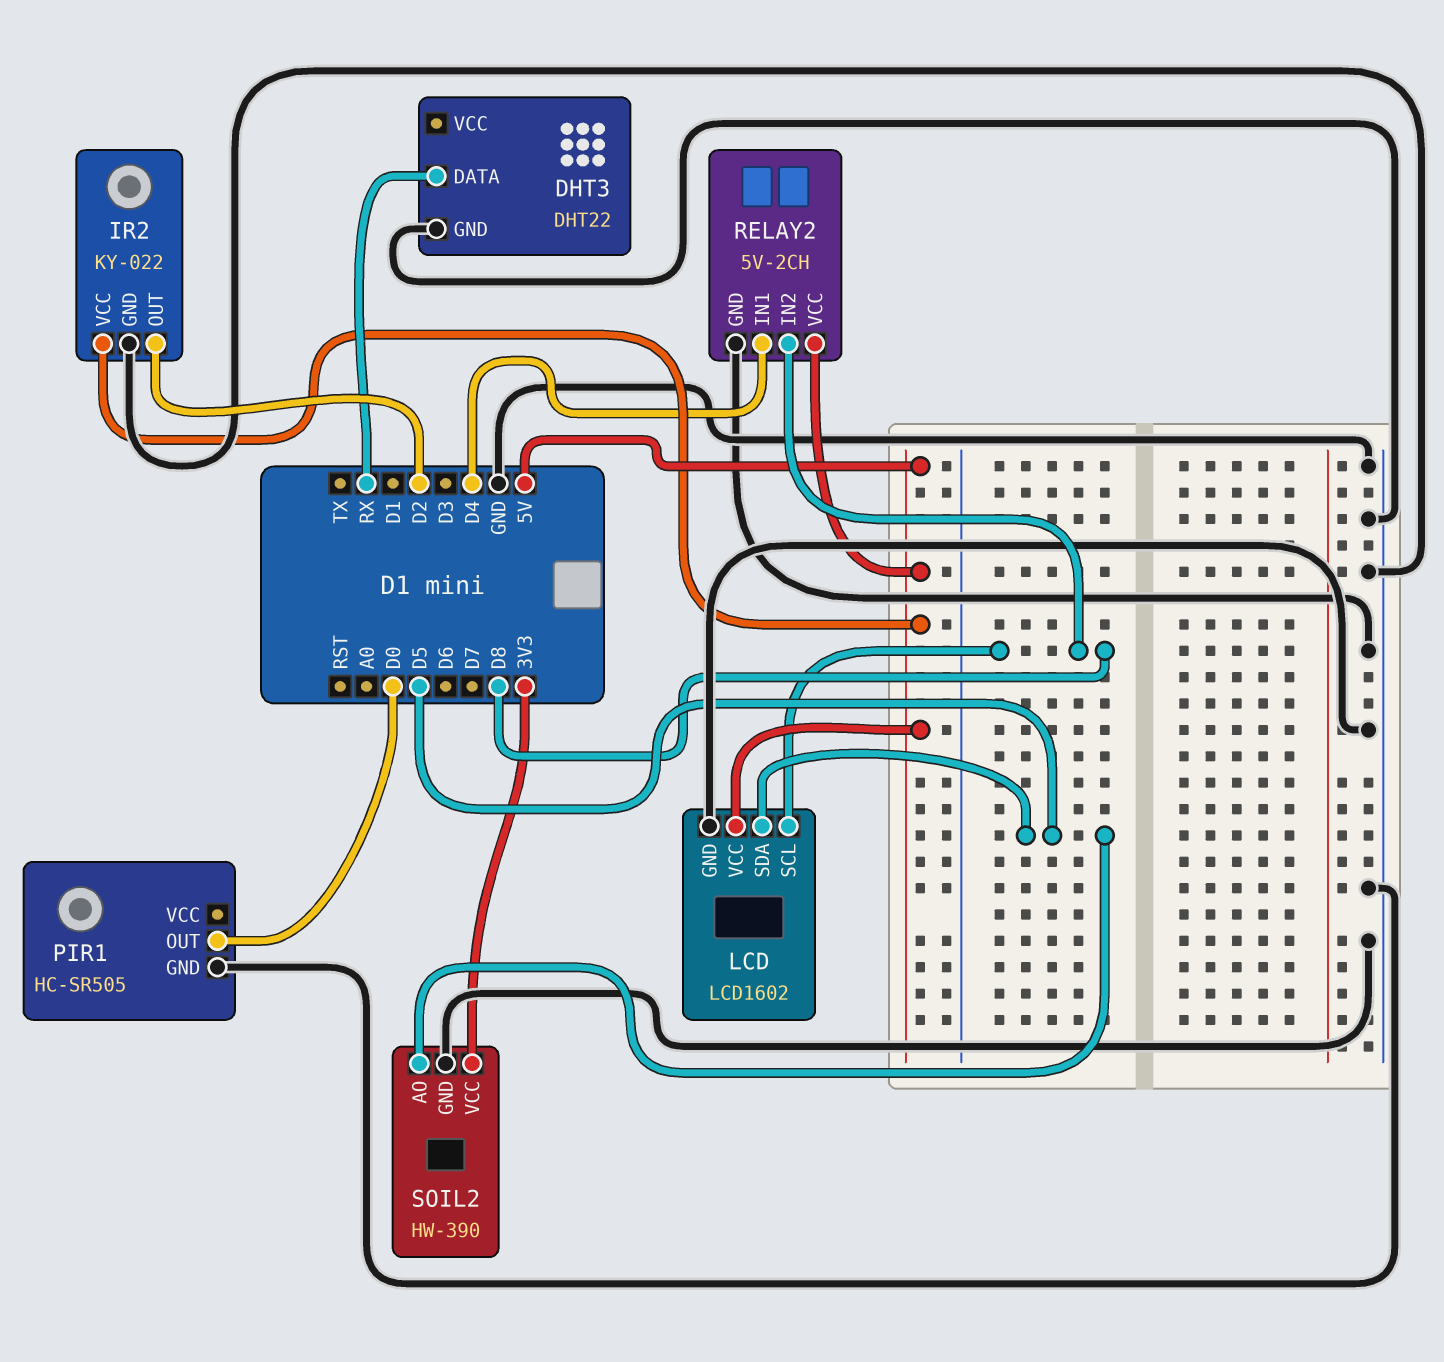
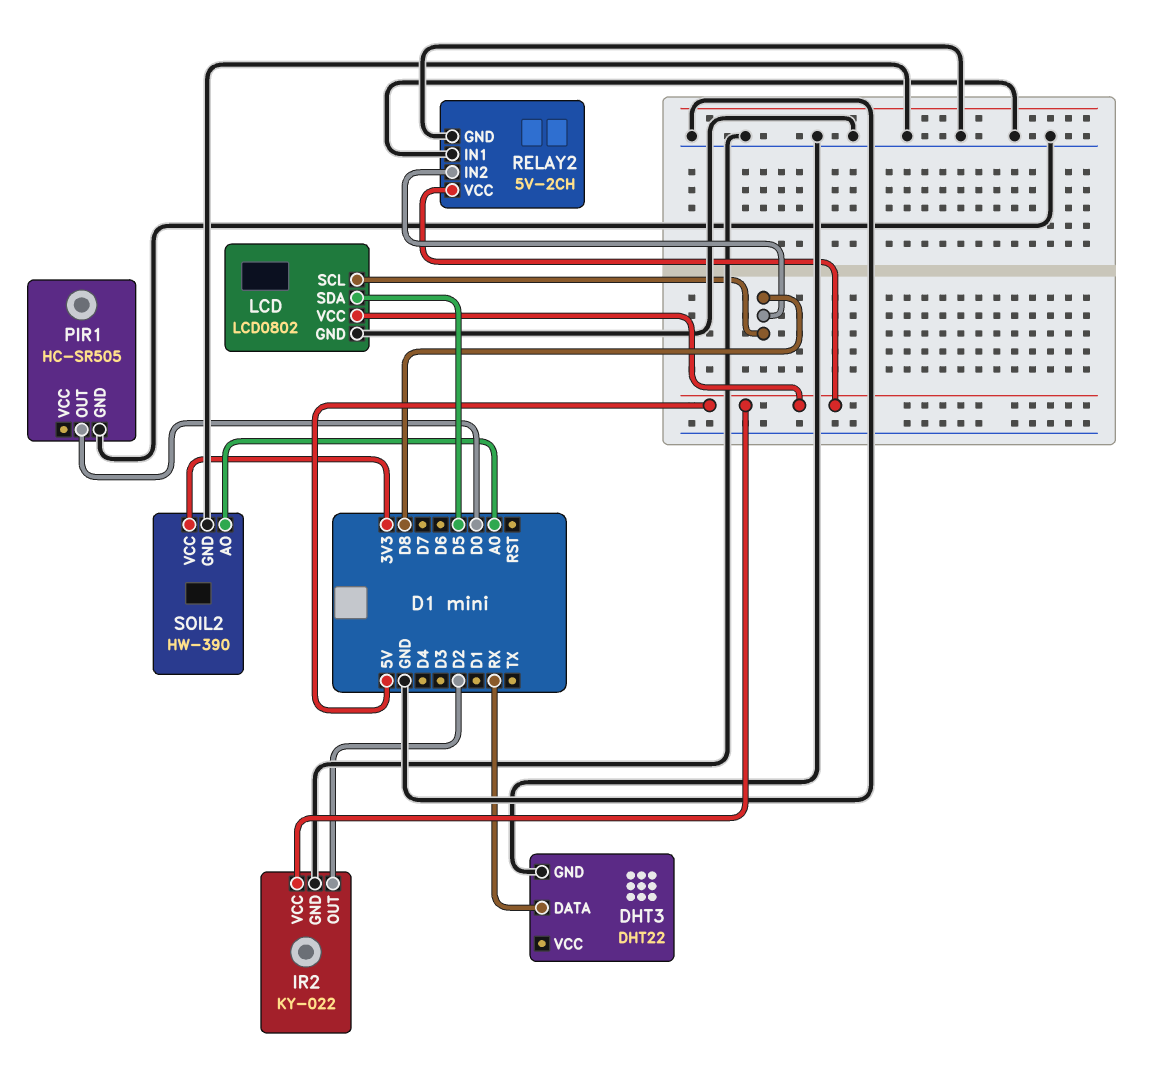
LCD: LCD1602 -> LCD0802
RELAY2 pin IN1: D4 -> GND
SOIL2 pin AO: D5 -> A0

